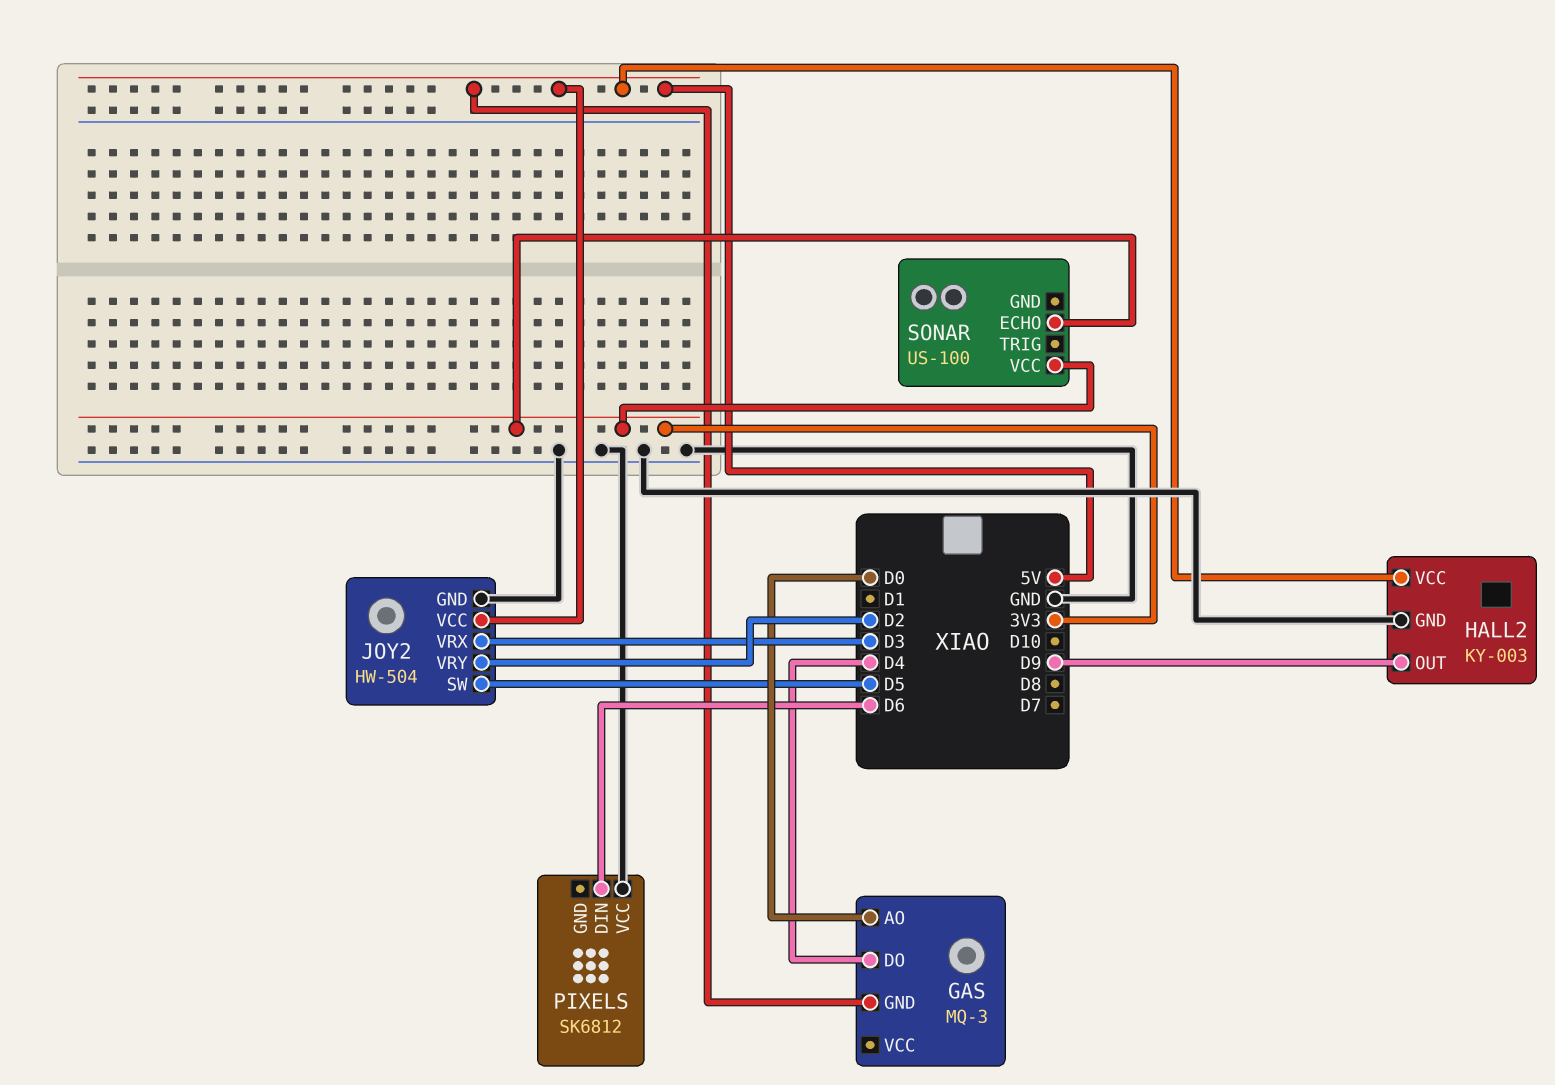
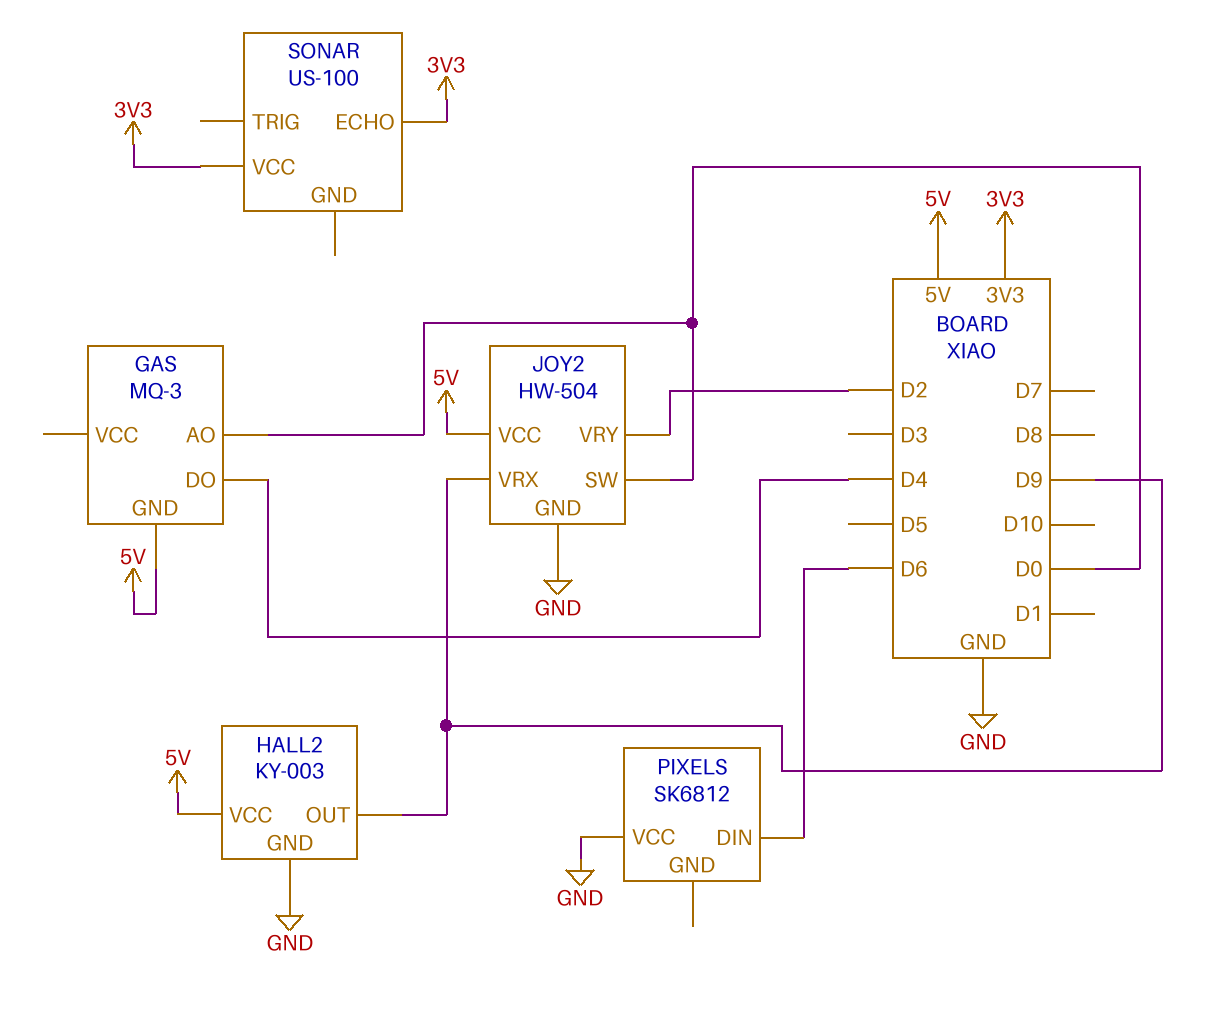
JOY2 pin SW: D5 -> D0
JOY2 pin VRX: D3 -> D9

